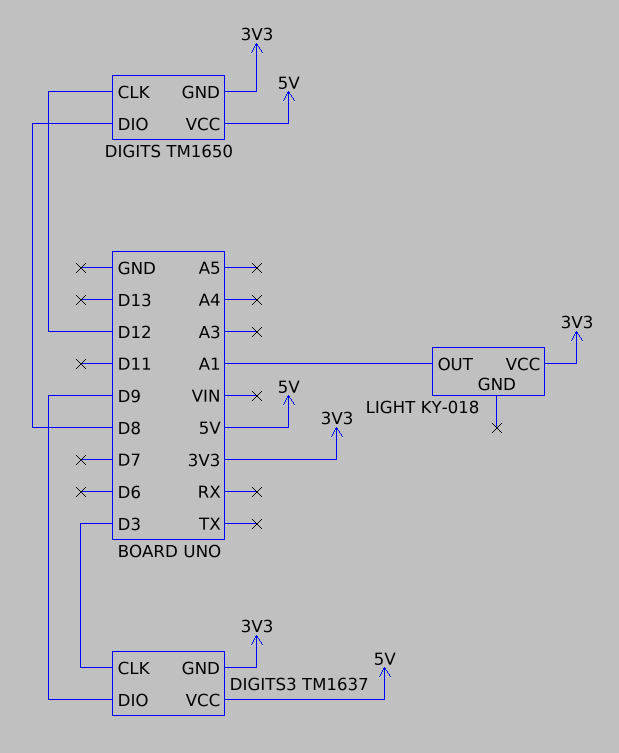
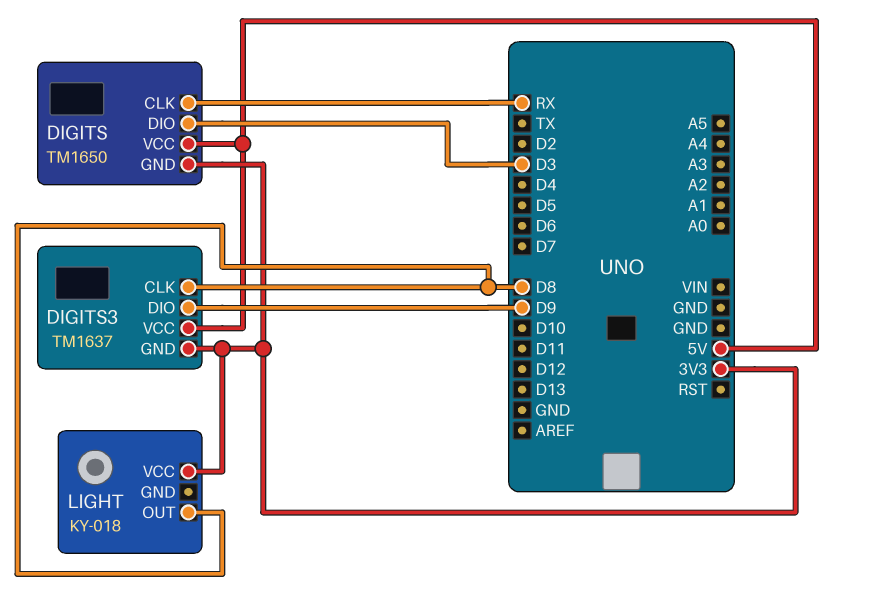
DIGITS pin CLK: D12 -> RX
DIGITS pin DIO: D8 -> D3
DIGITS3 pin CLK: D3 -> D8
LIGHT pin OUT: A1 -> D8

